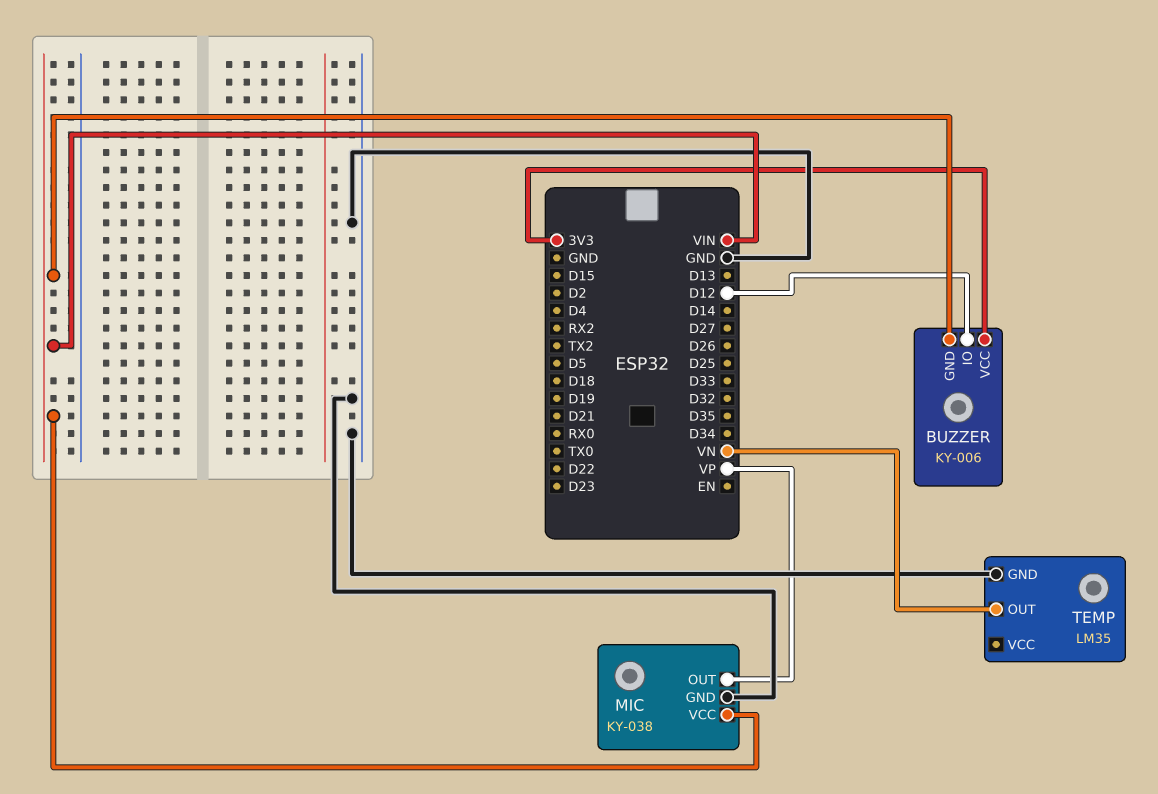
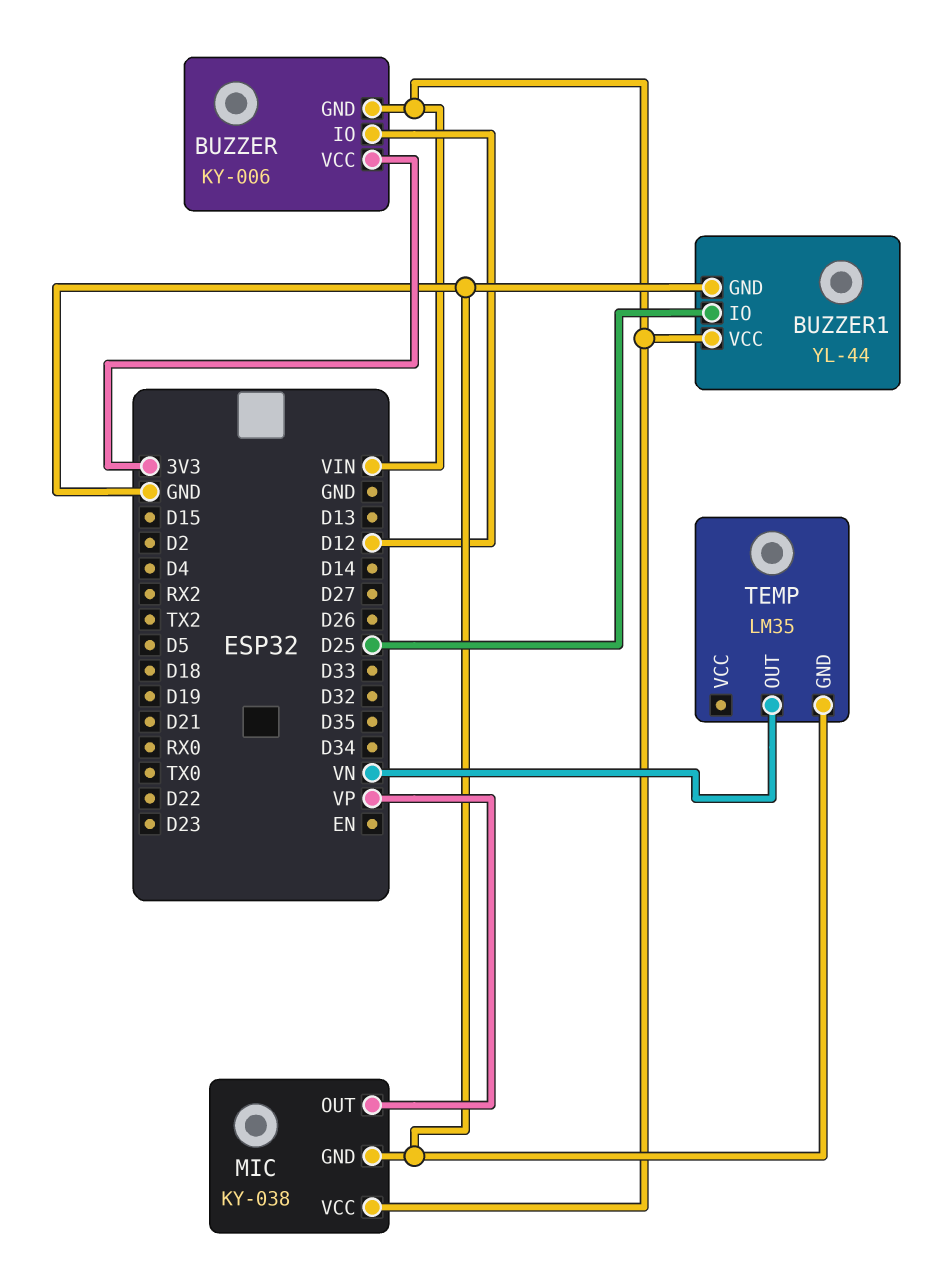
BUZZER1: none -> YL-44
BUZZER1 pin GND: none -> GND
BUZZER1 pin IO: none -> D25
BUZZER1 pin VCC: none -> VIN

